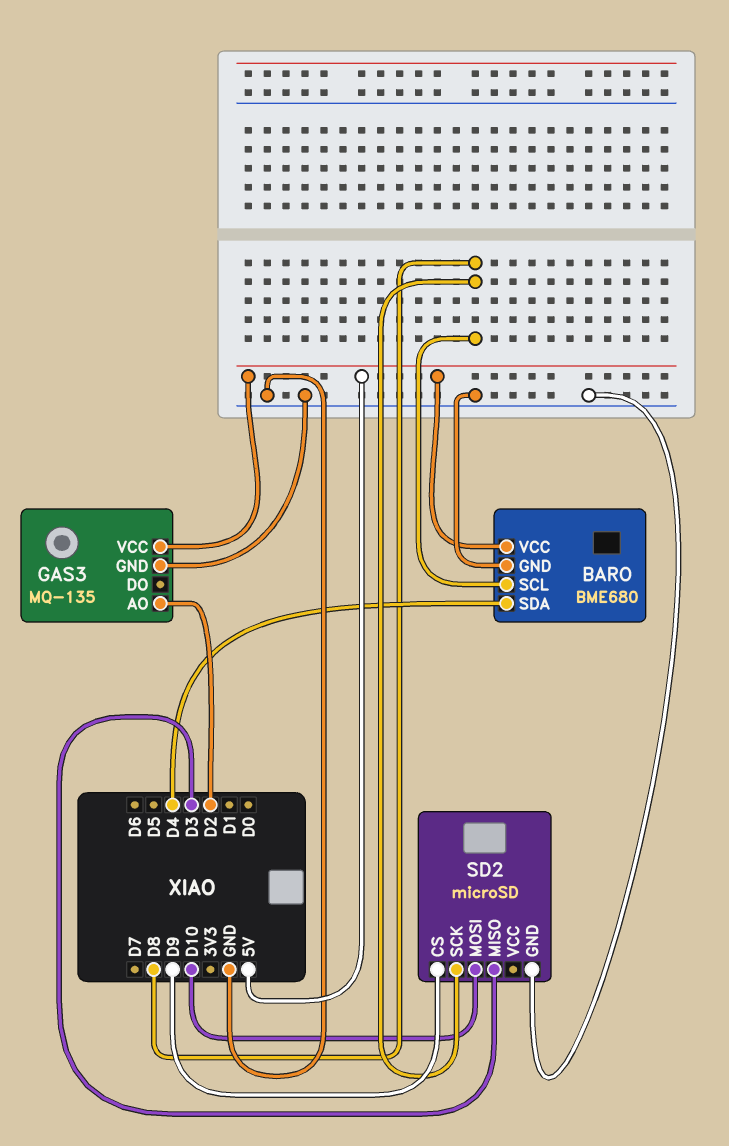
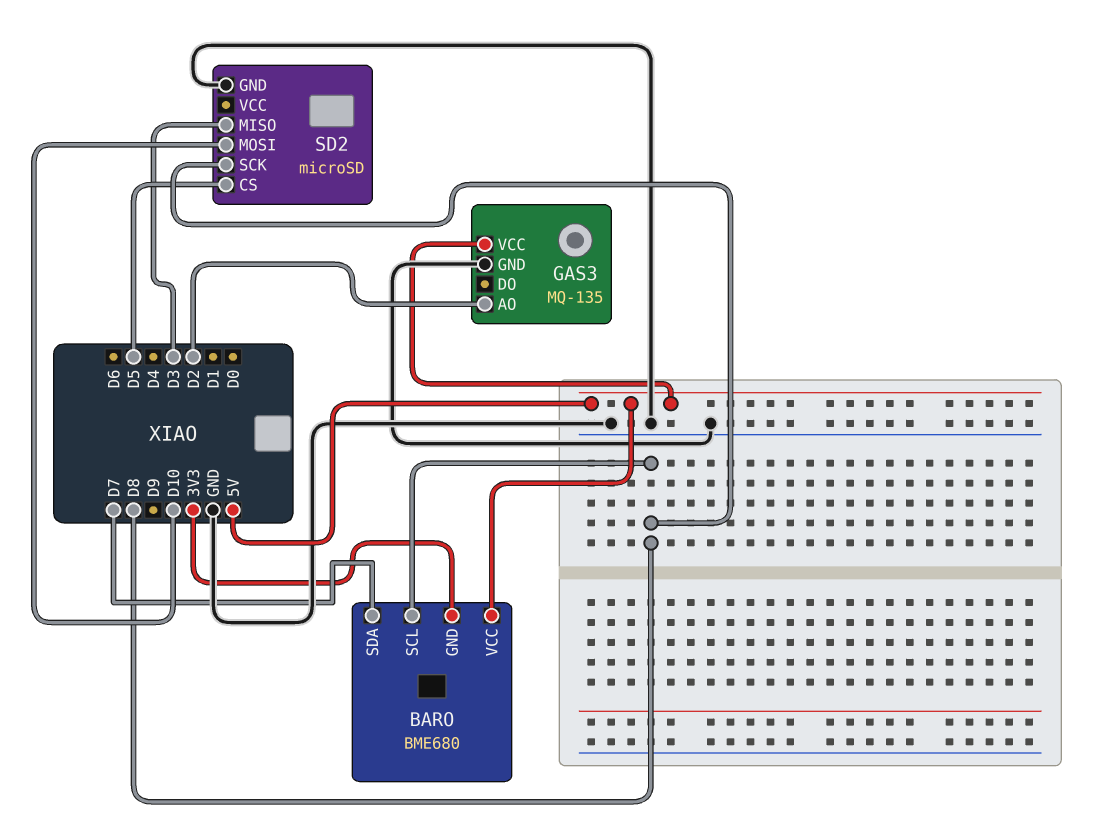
BARO pin GND: GND -> 3V3
BARO pin SDA: D4 -> D7
SD2 pin CS: D9 -> D5

